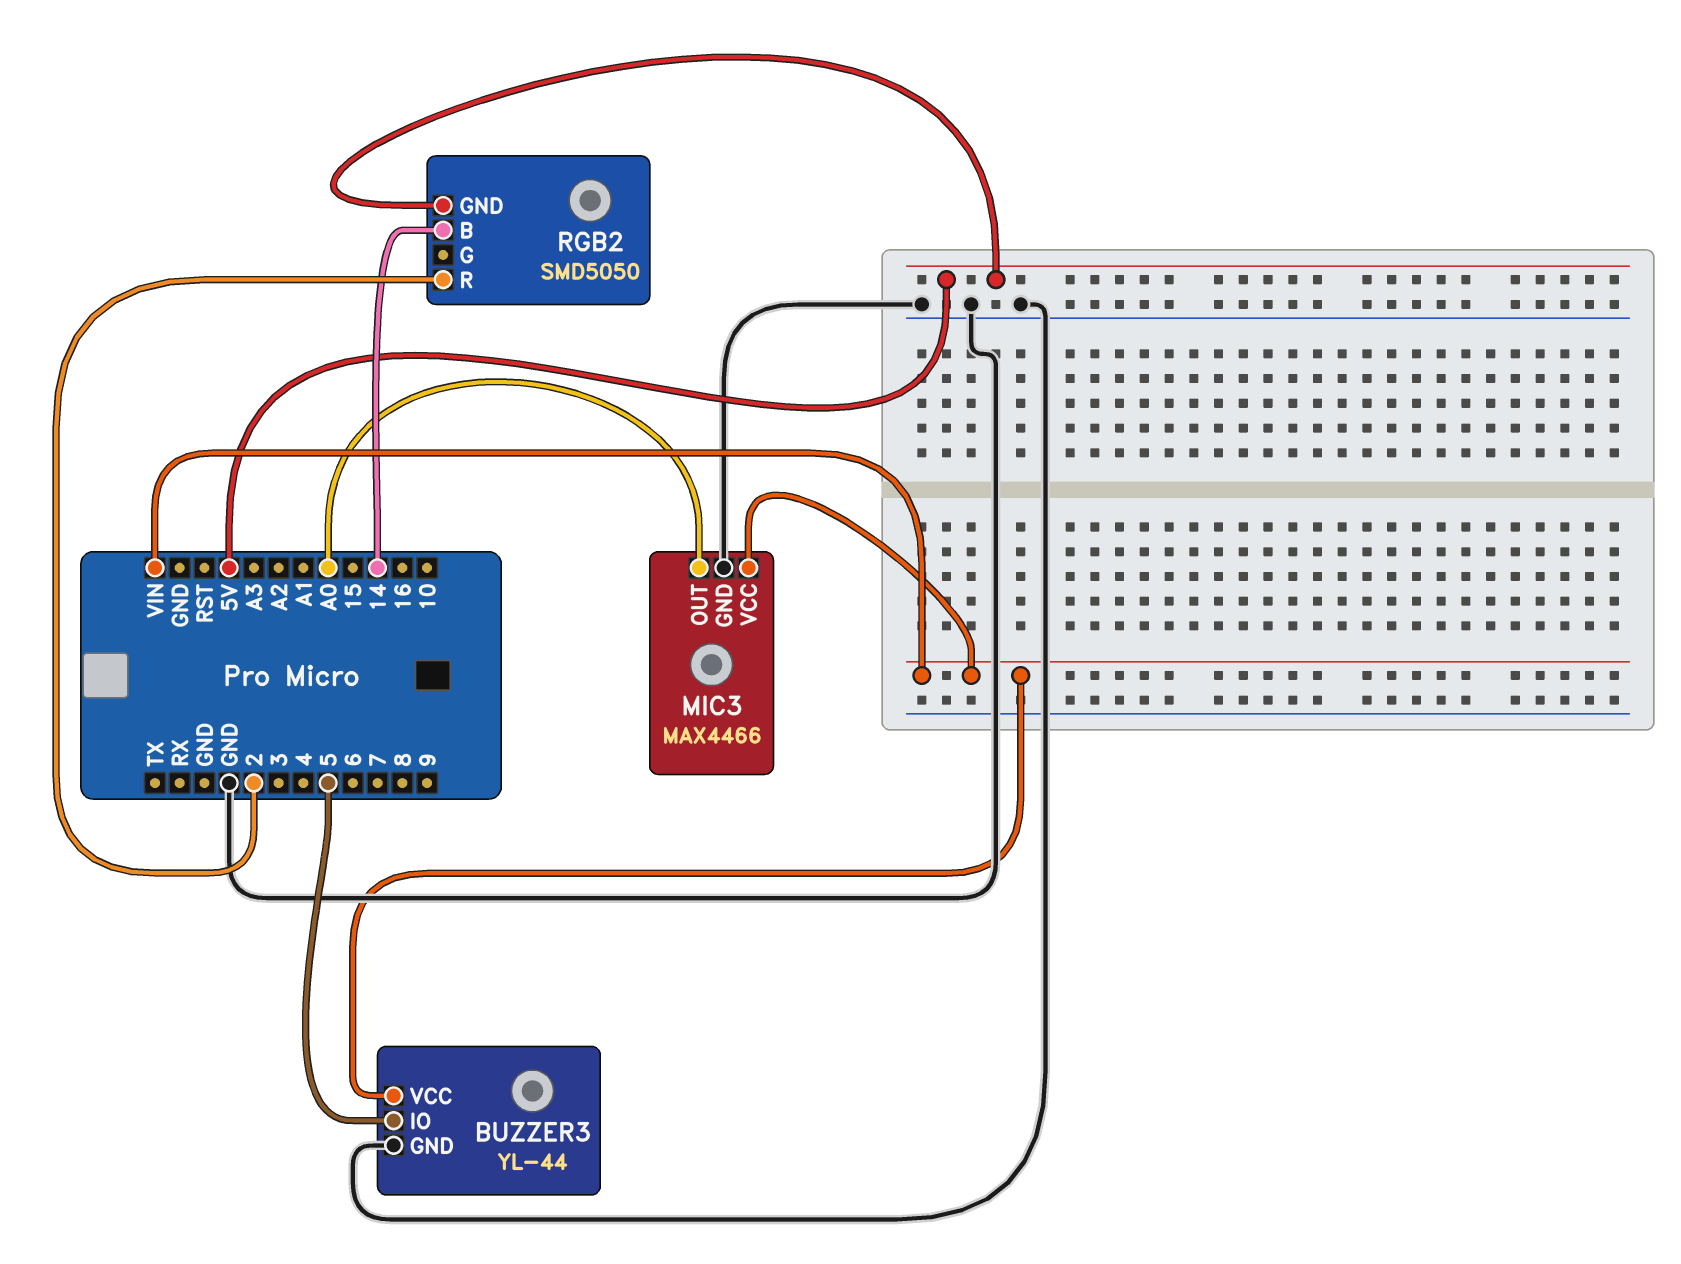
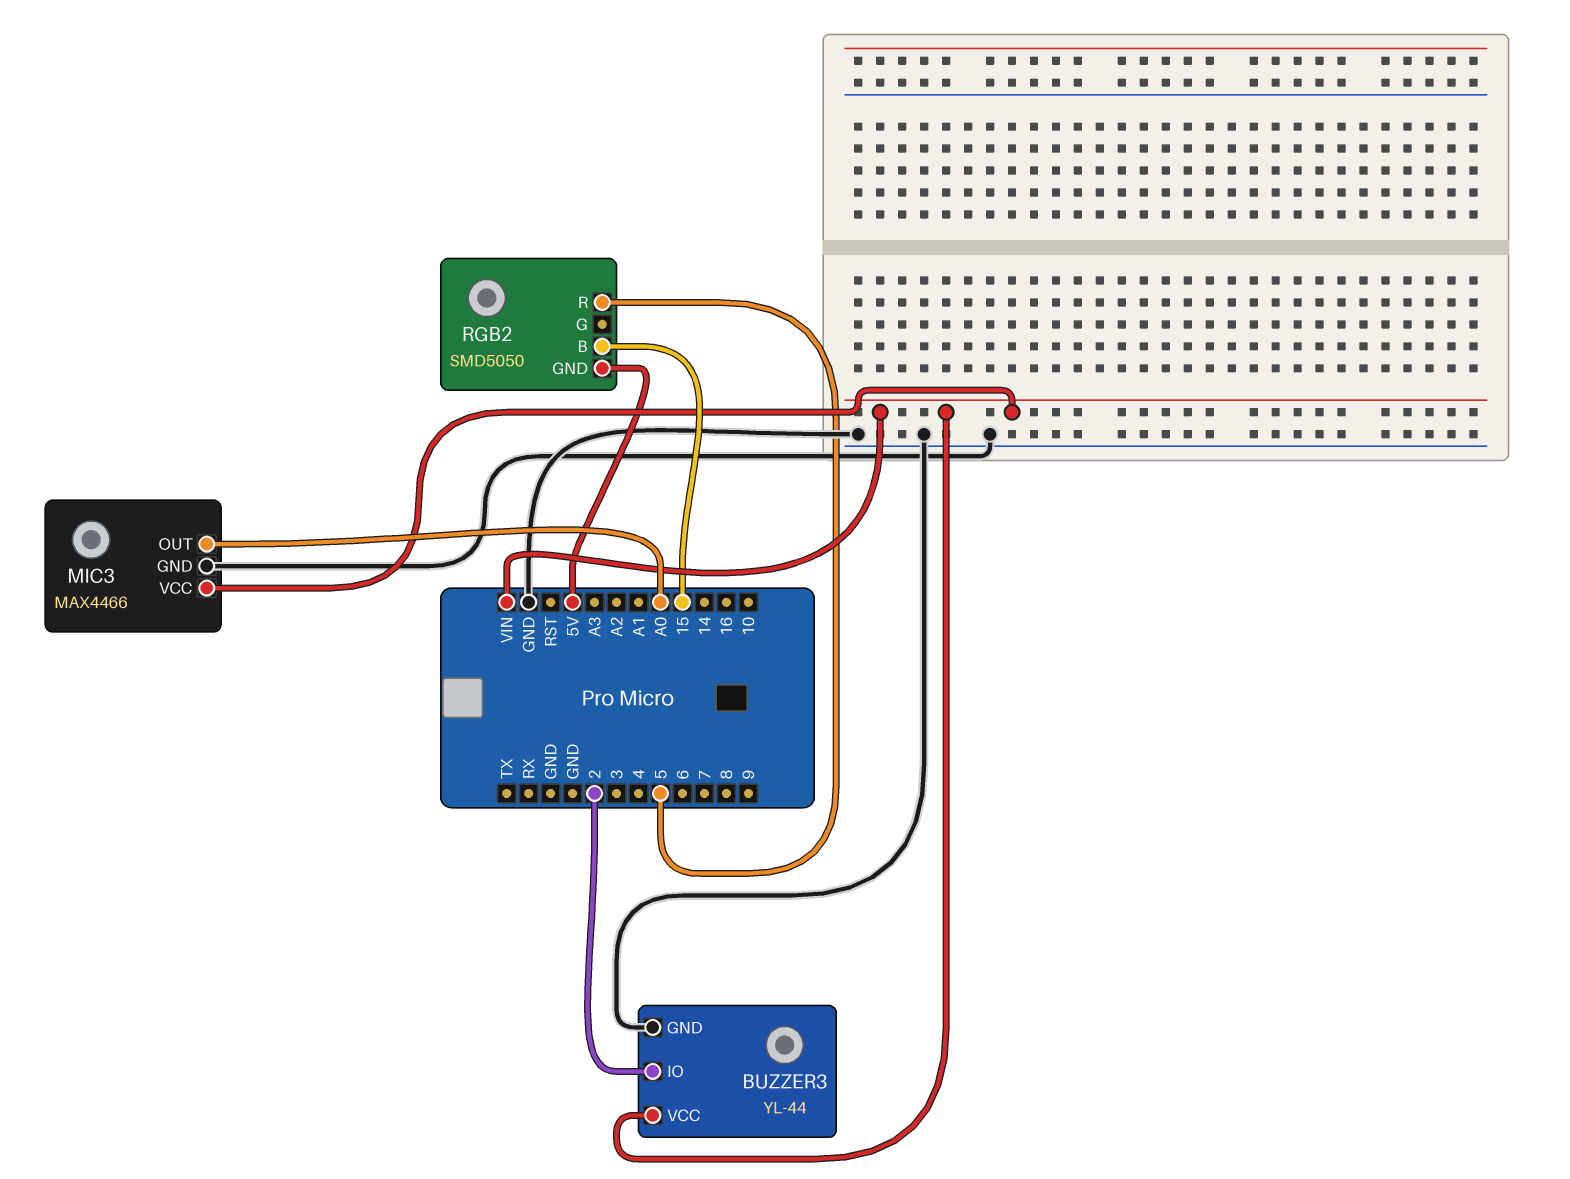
BUZZER3 pin IO: 5 -> 2
RGB2 pin B: 14 -> 15
RGB2 pin R: 2 -> 5

